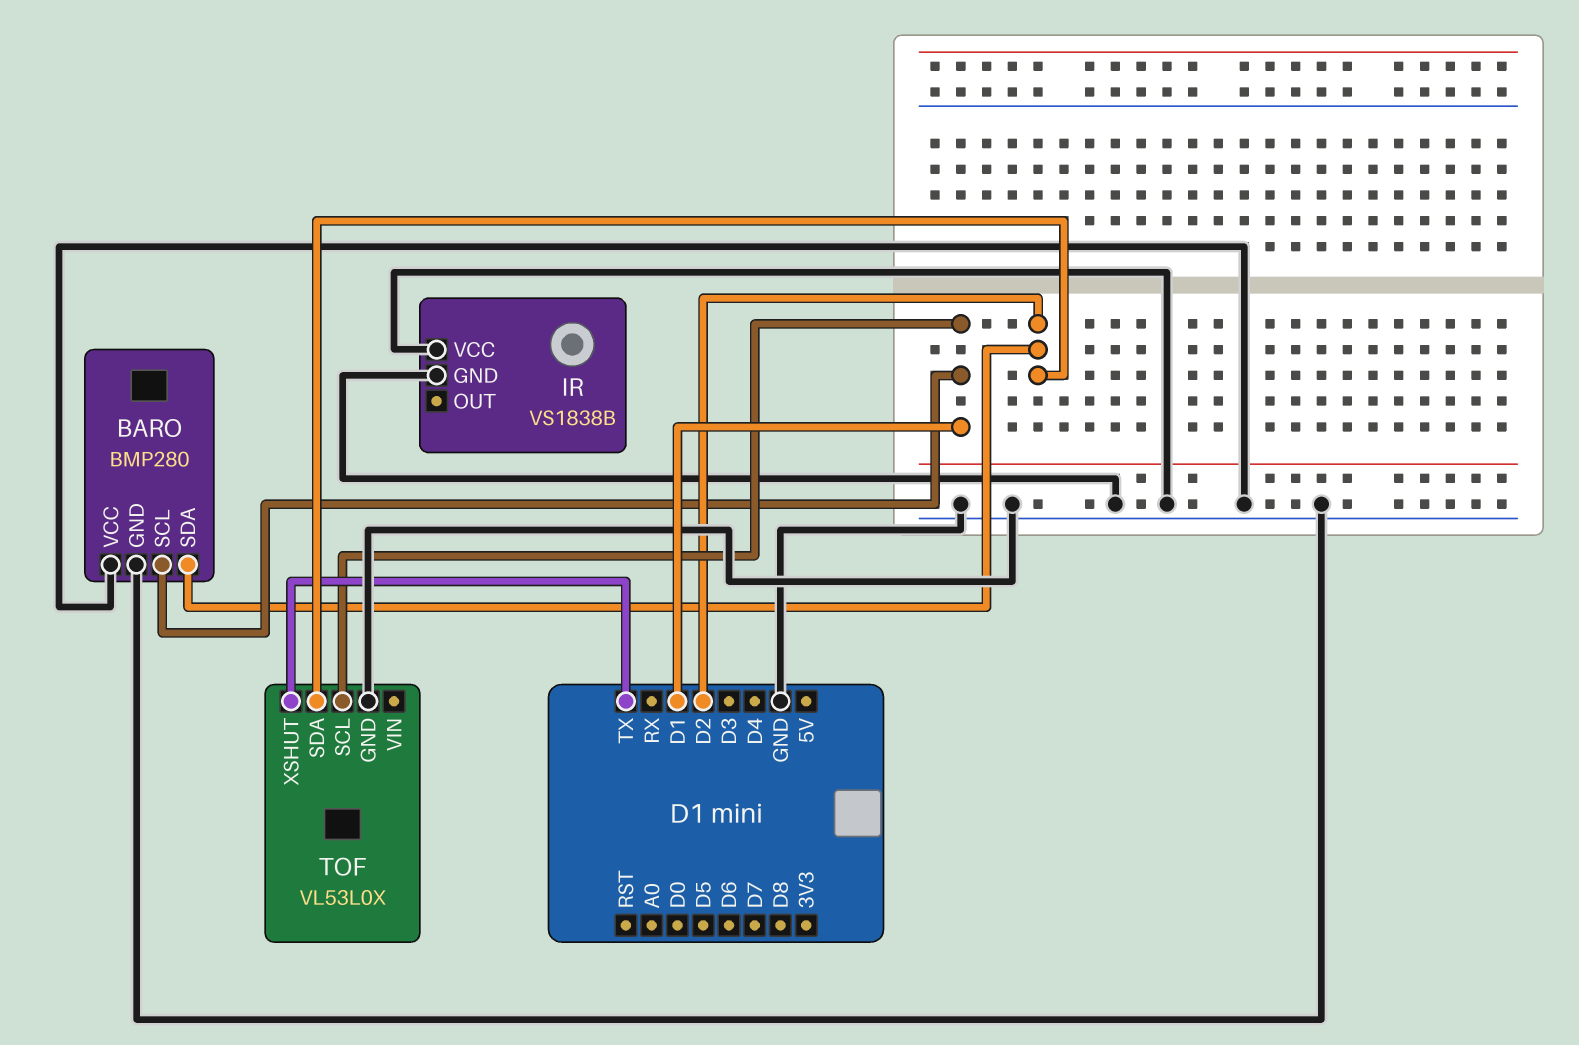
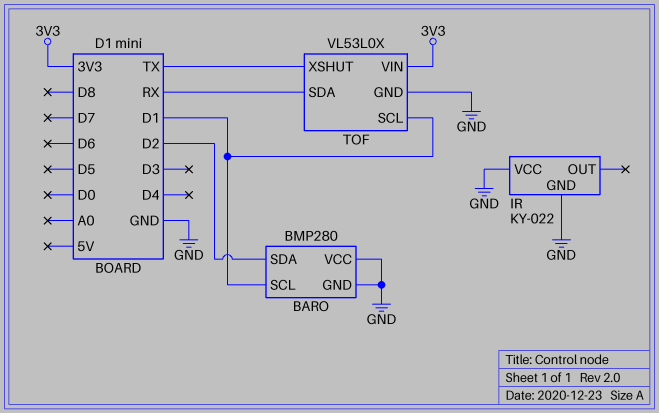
IR: VS1838B -> KY-022
TOF pin SDA: D2 -> RX
TOF pin VIN: none -> 3V3

